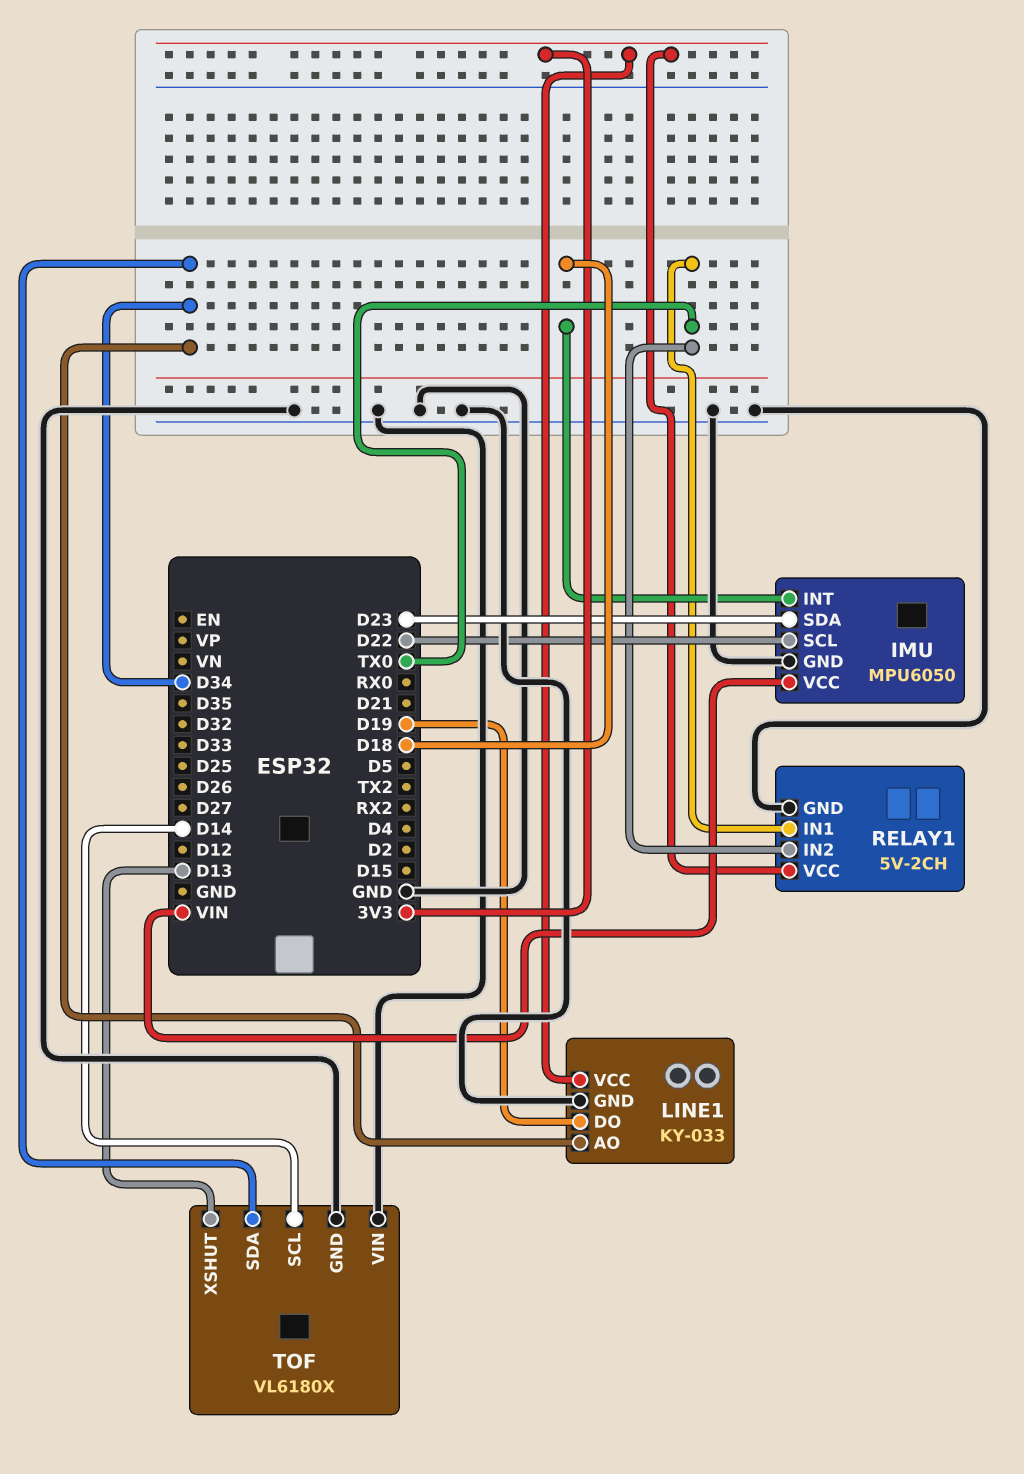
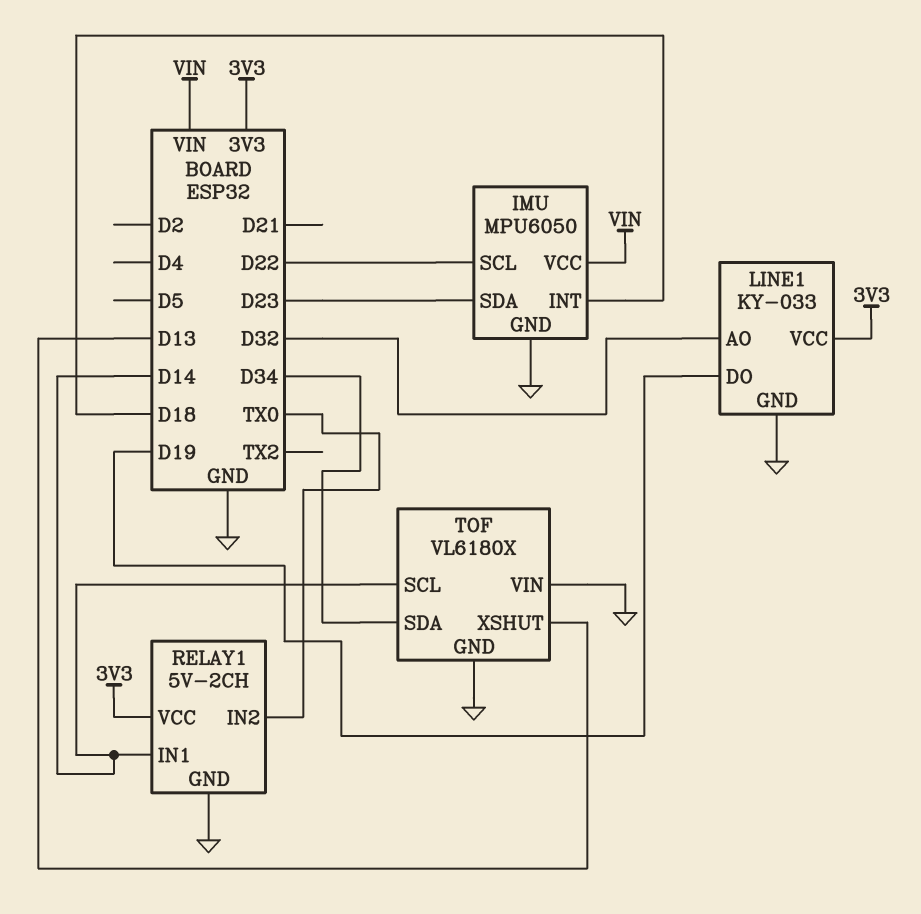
LINE1 pin AO: D34 -> D32
RELAY1 pin IN1: TX0 -> D14

